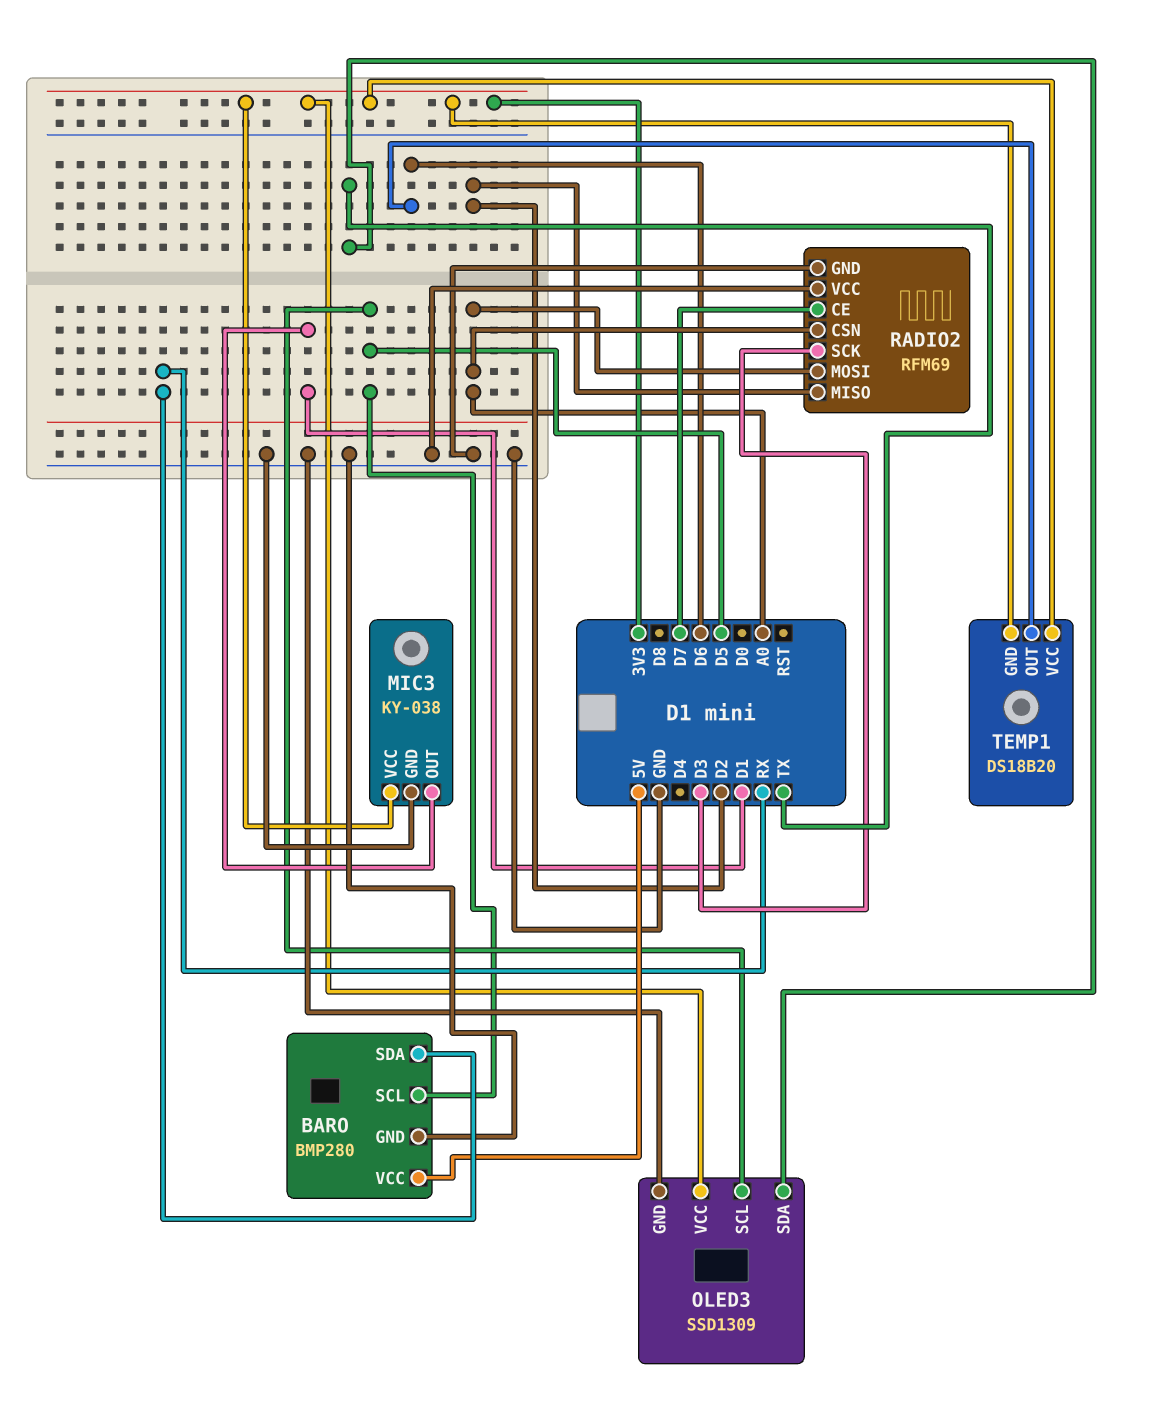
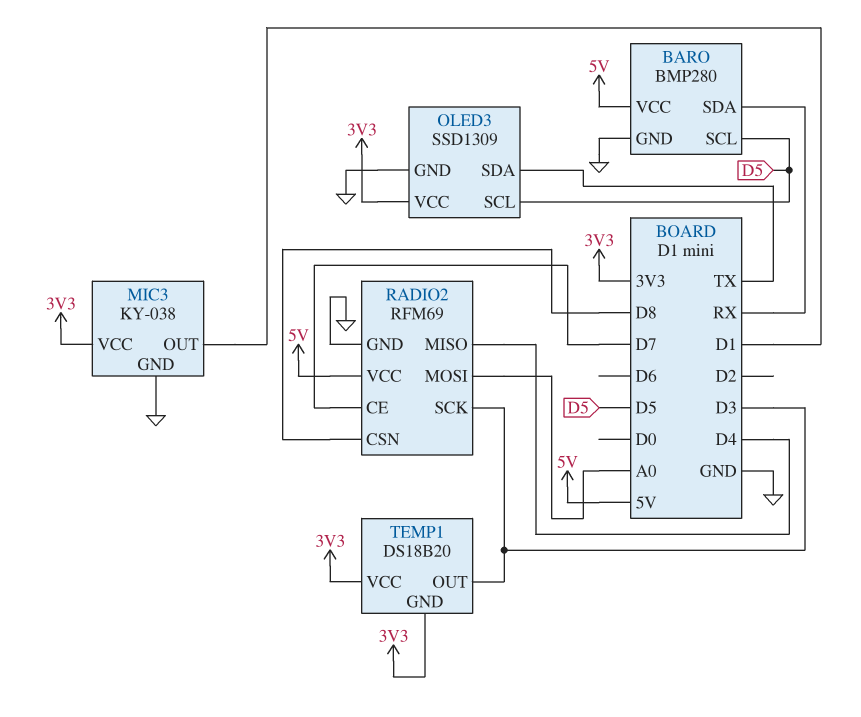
RADIO2 pin CSN: A0 -> D8
RADIO2 pin MISO: D2 -> D4
RADIO2 pin VCC: GND -> 5V
TEMP1 pin OUT: D6 -> D3

